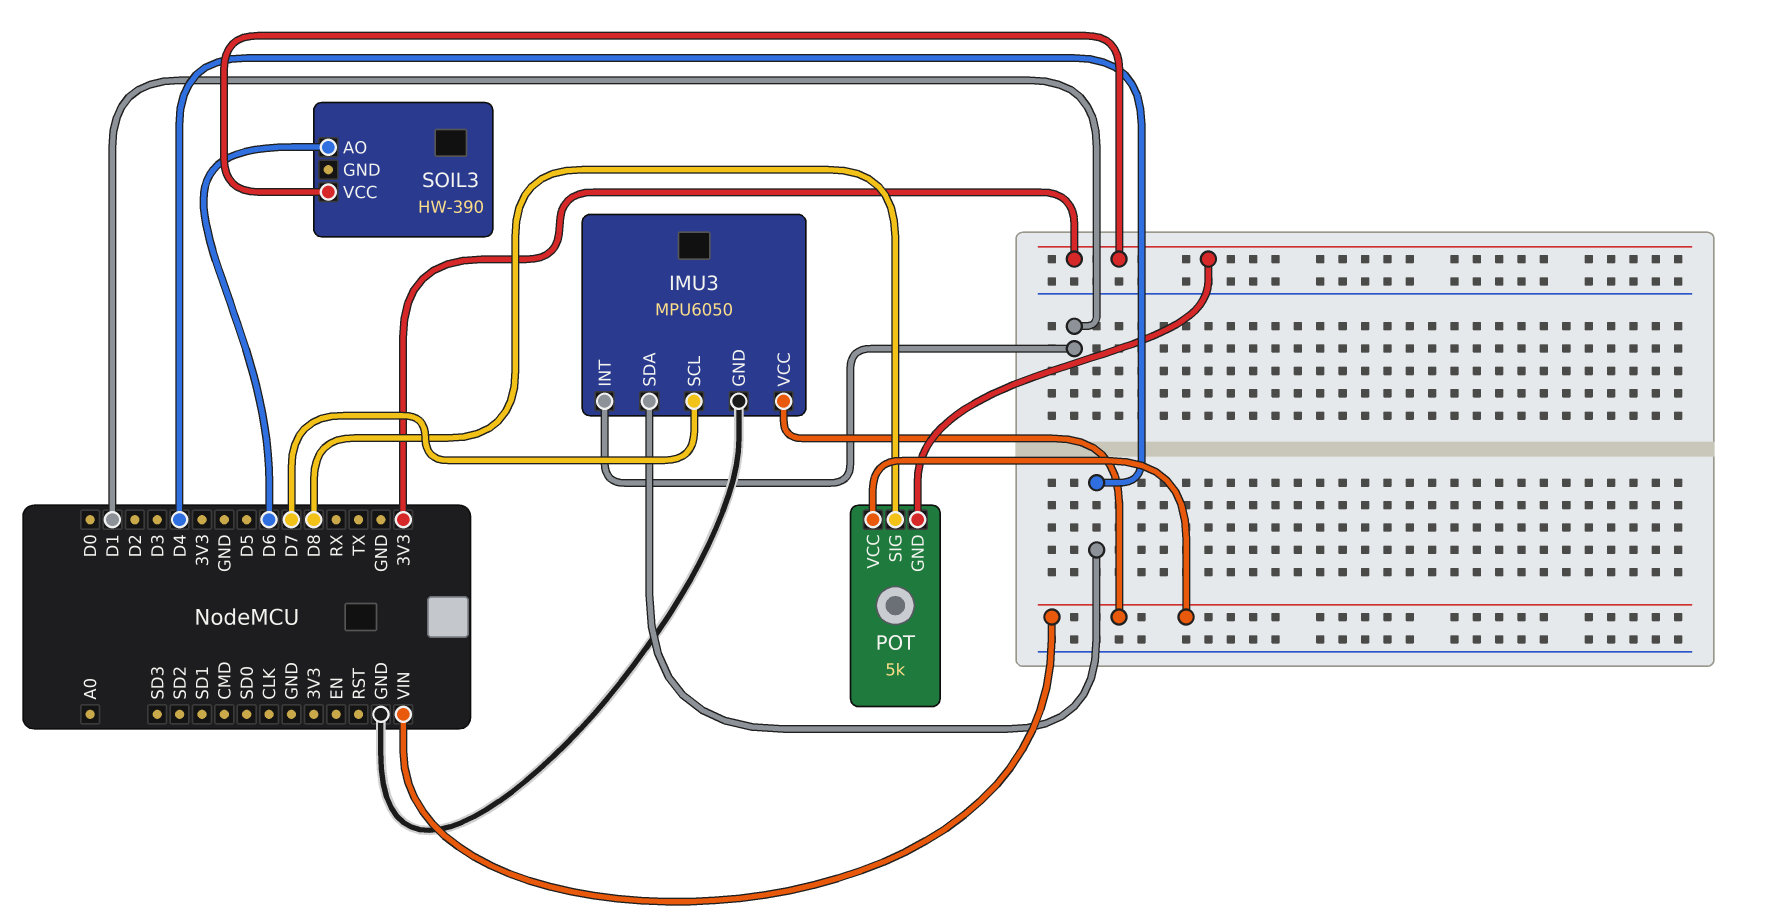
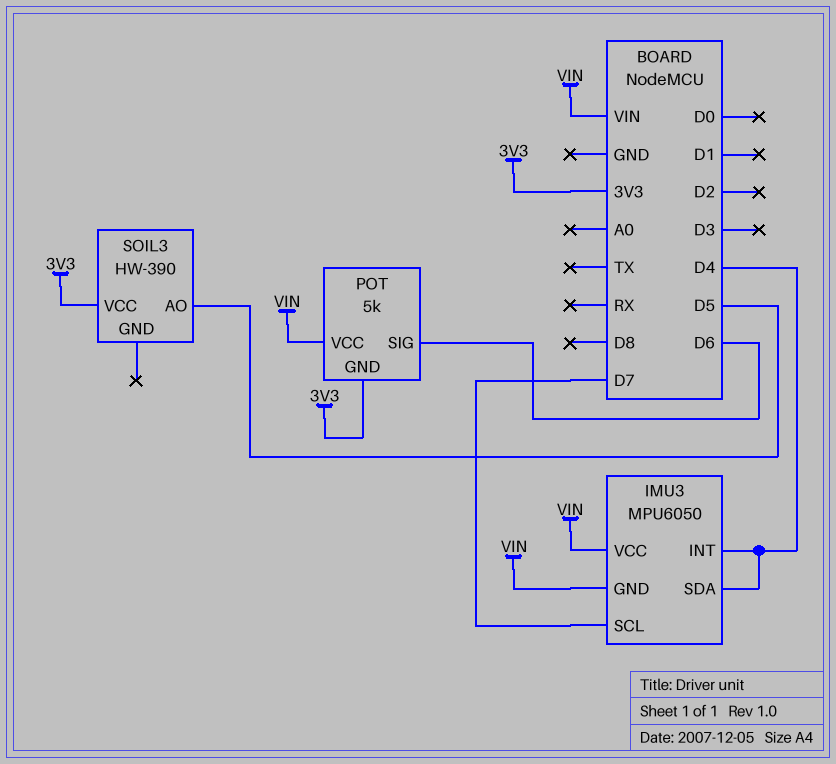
IMU3 pin GND: GND -> VIN
IMU3 pin INT: D1 -> D4
POT pin SIG: D8 -> D6
SOIL3 pin AO: D6 -> D5

